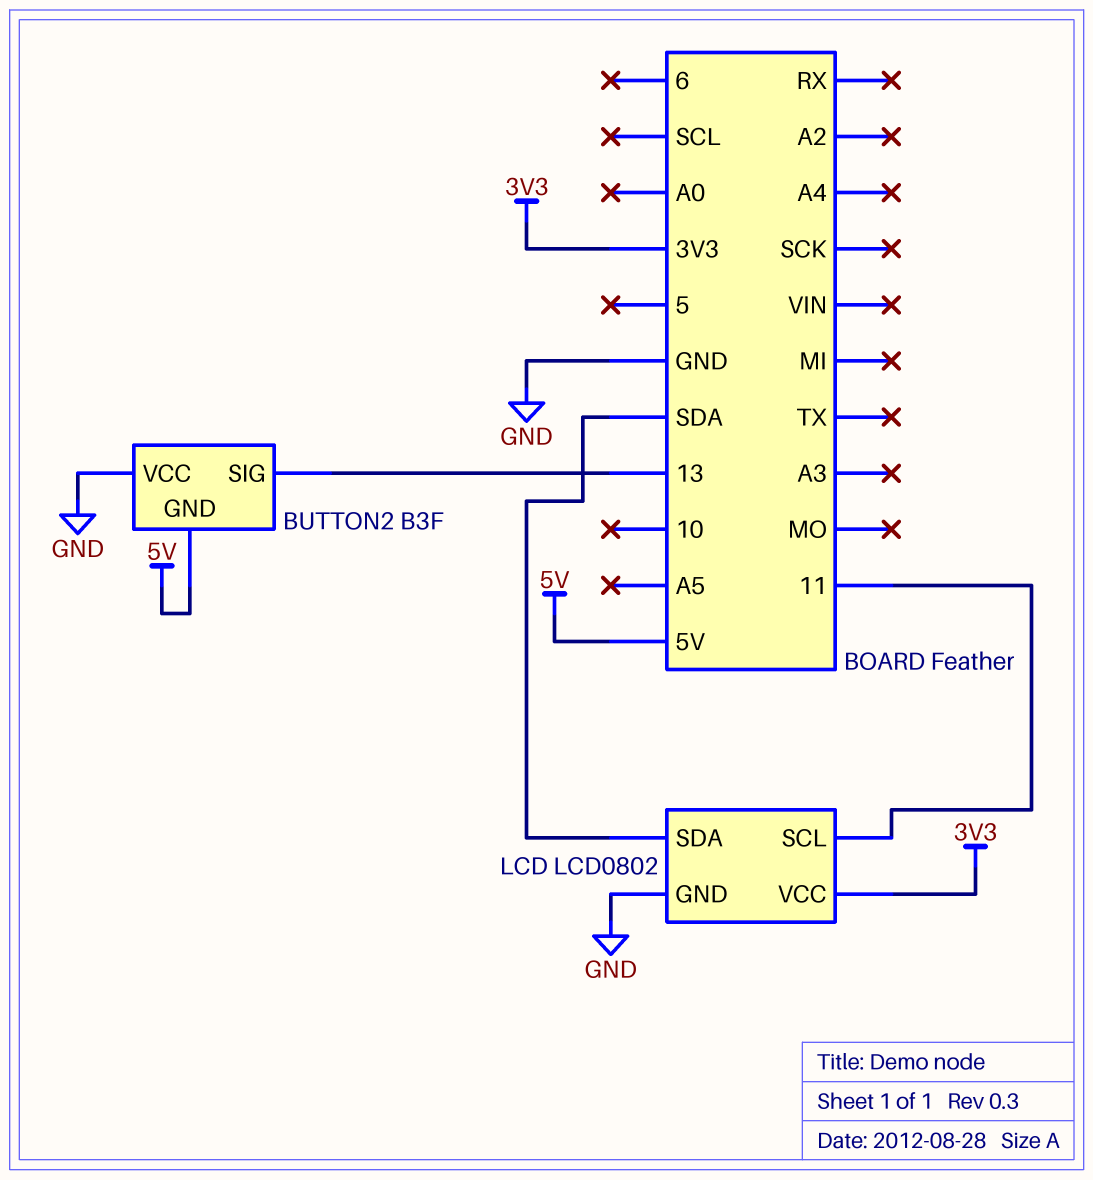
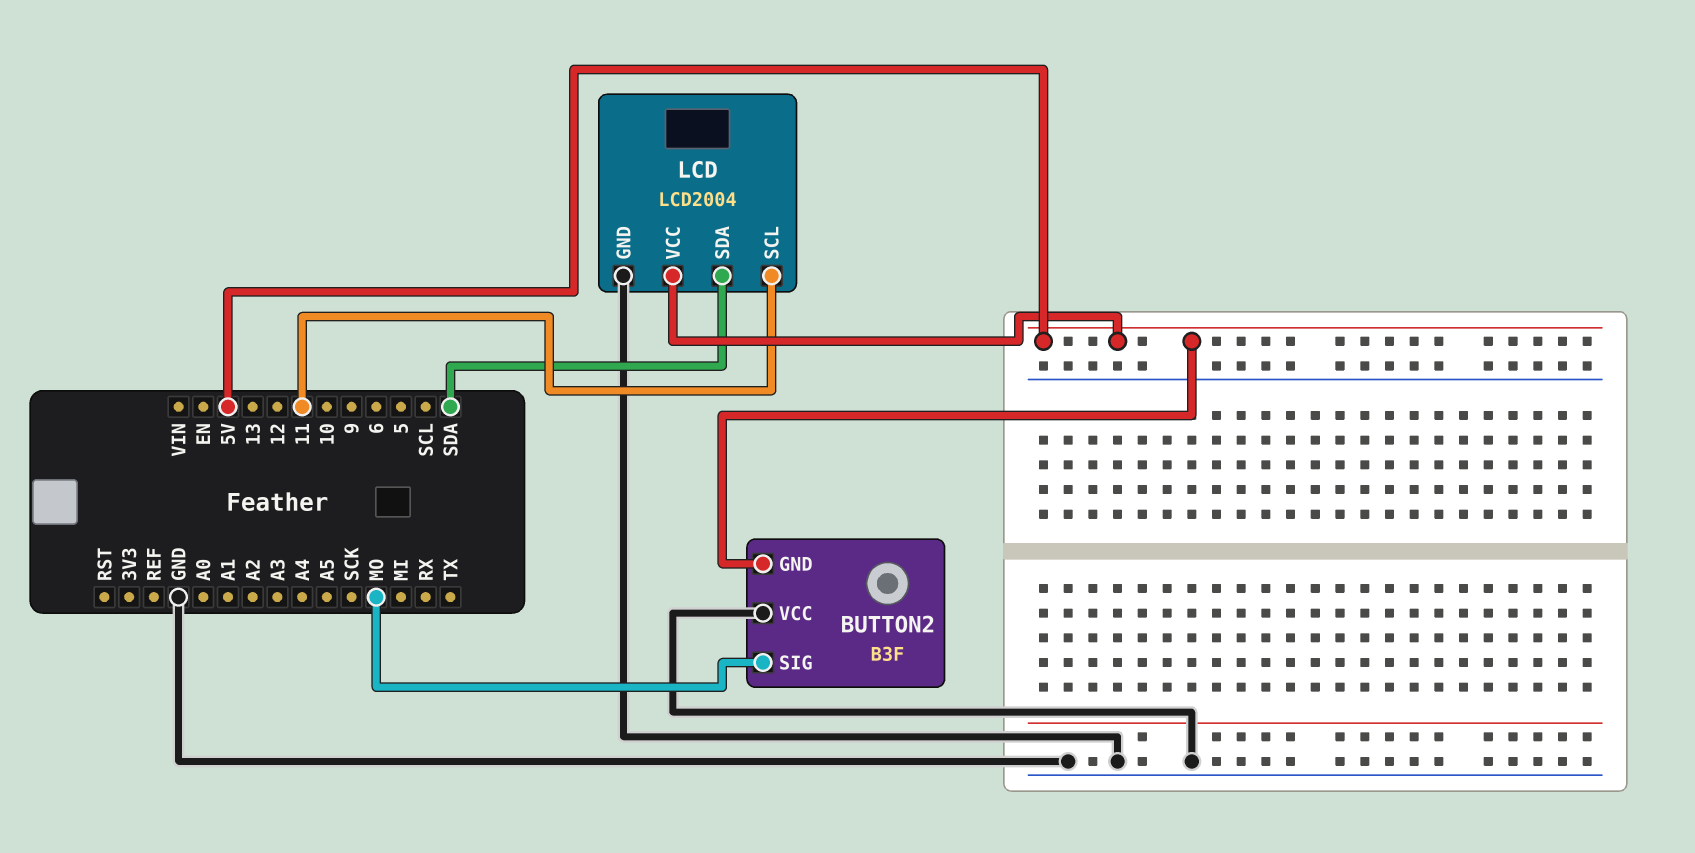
BUTTON2 pin SIG: 13 -> MO
LCD: LCD0802 -> LCD2004
LCD pin VCC: 3V3 -> 5V

